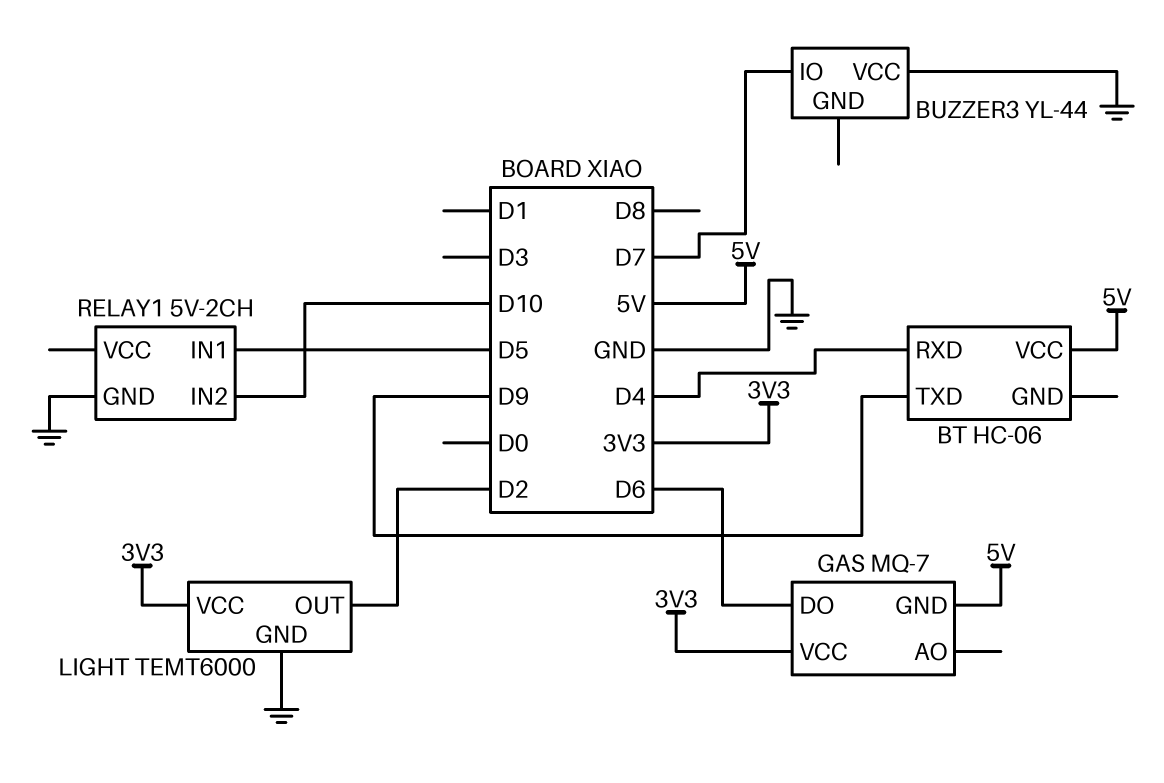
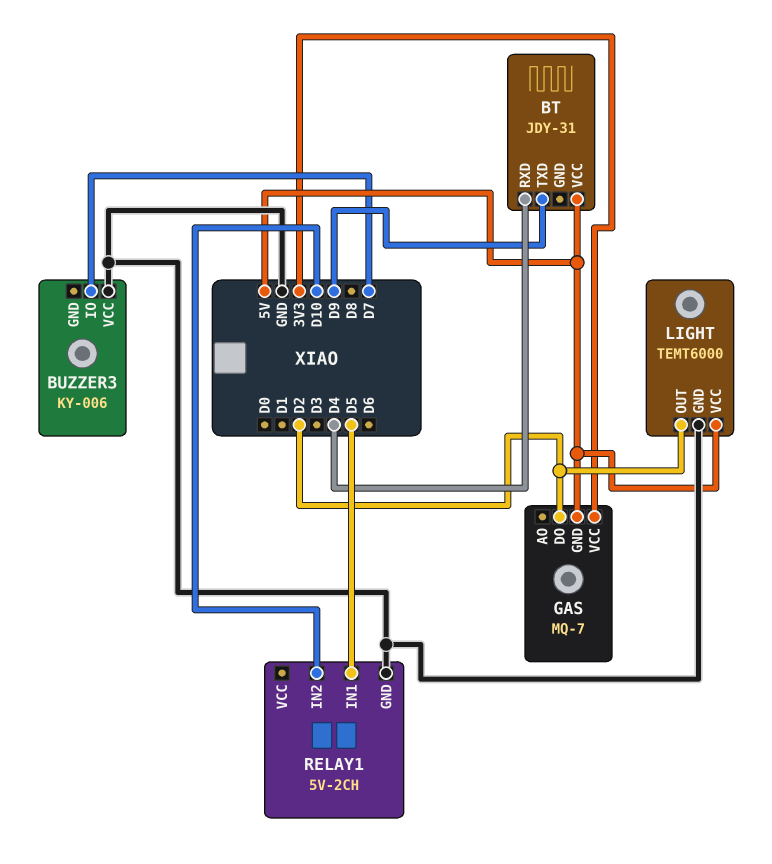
BT: HC-06 -> JDY-31
BUZZER3: YL-44 -> KY-006
GAS pin DO: D6 -> D2
LIGHT pin VCC: 3V3 -> 5V

